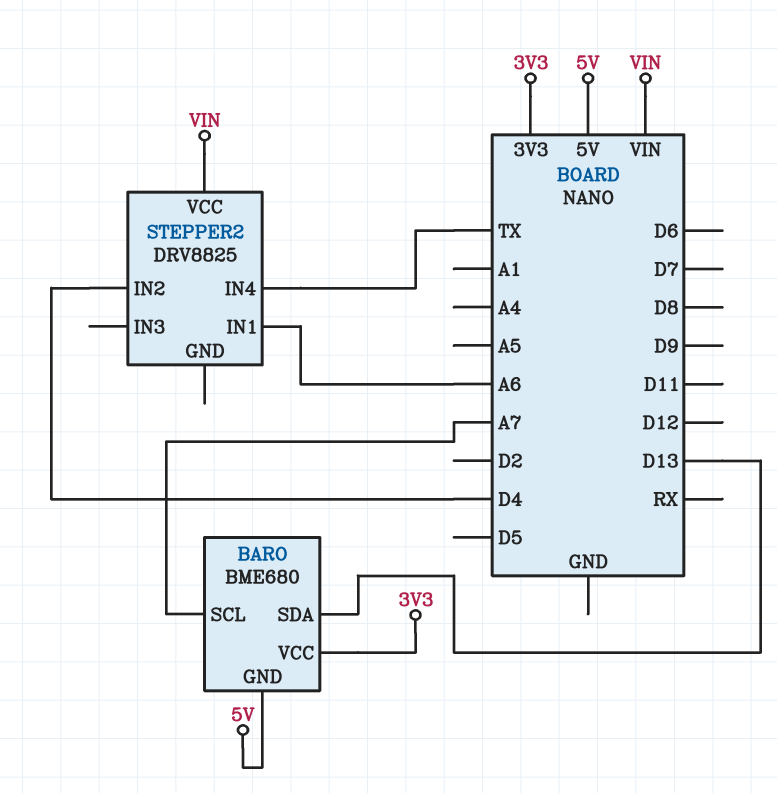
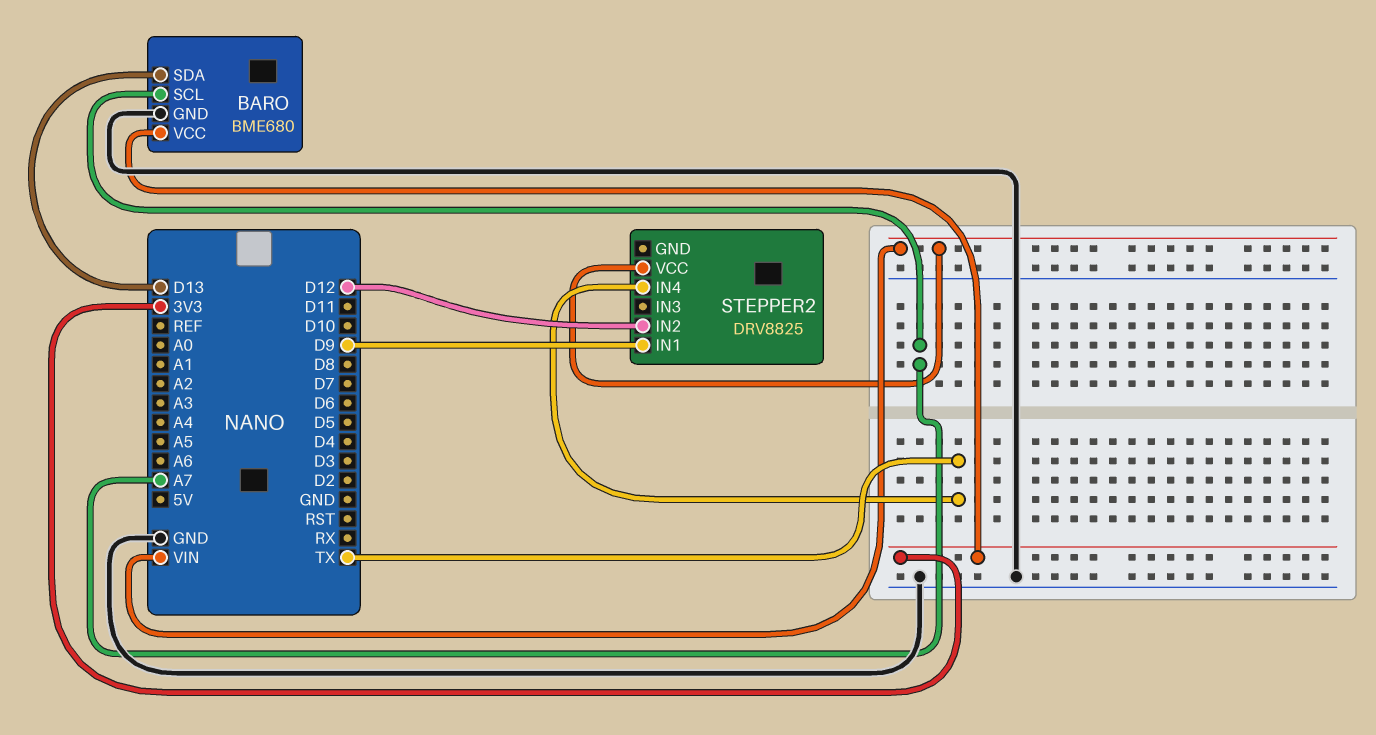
BARO pin GND: 5V -> GND
STEPPER2 pin IN1: A6 -> D9
STEPPER2 pin IN2: D4 -> D12

